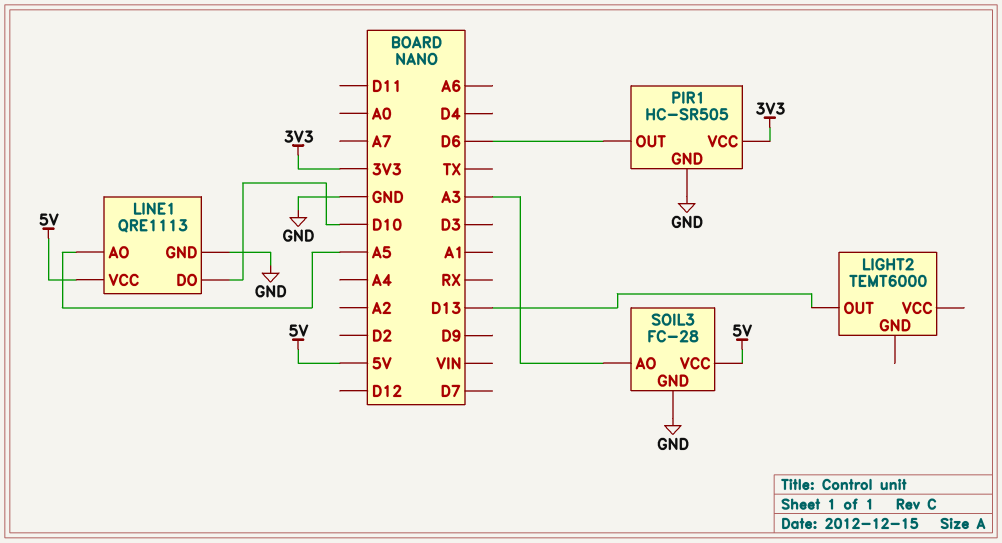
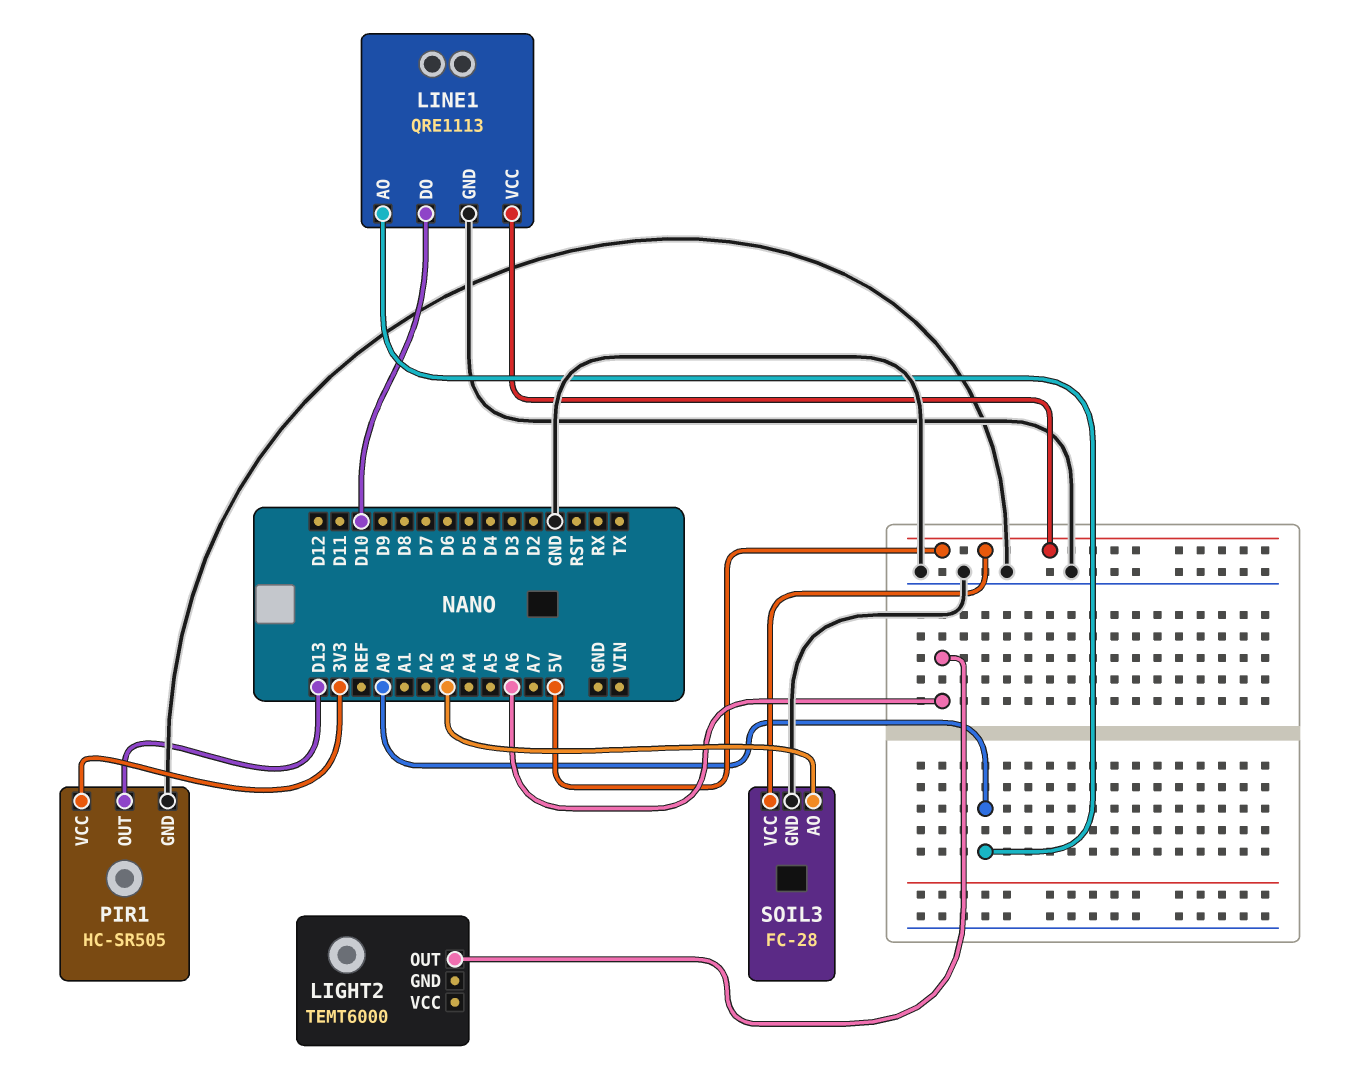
LIGHT2 pin OUT: D13 -> A6
LINE1 pin AO: A5 -> A0
PIR1 pin OUT: D6 -> D13

